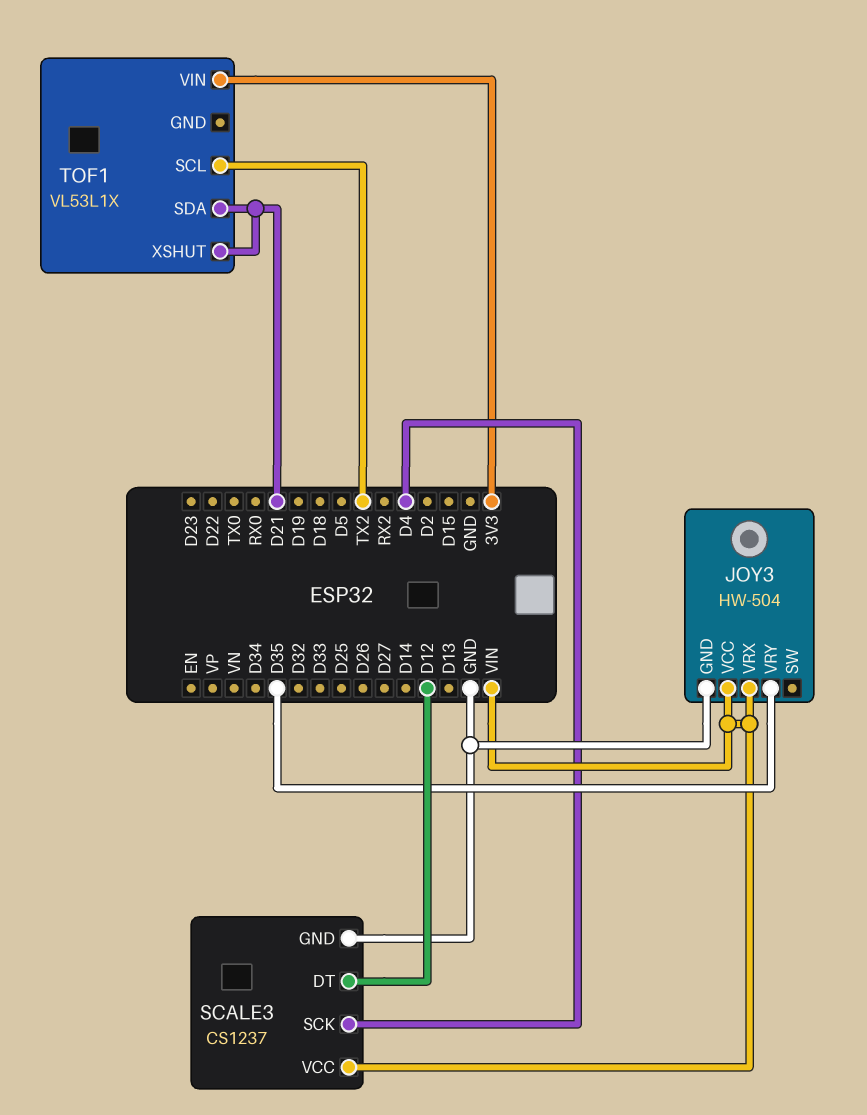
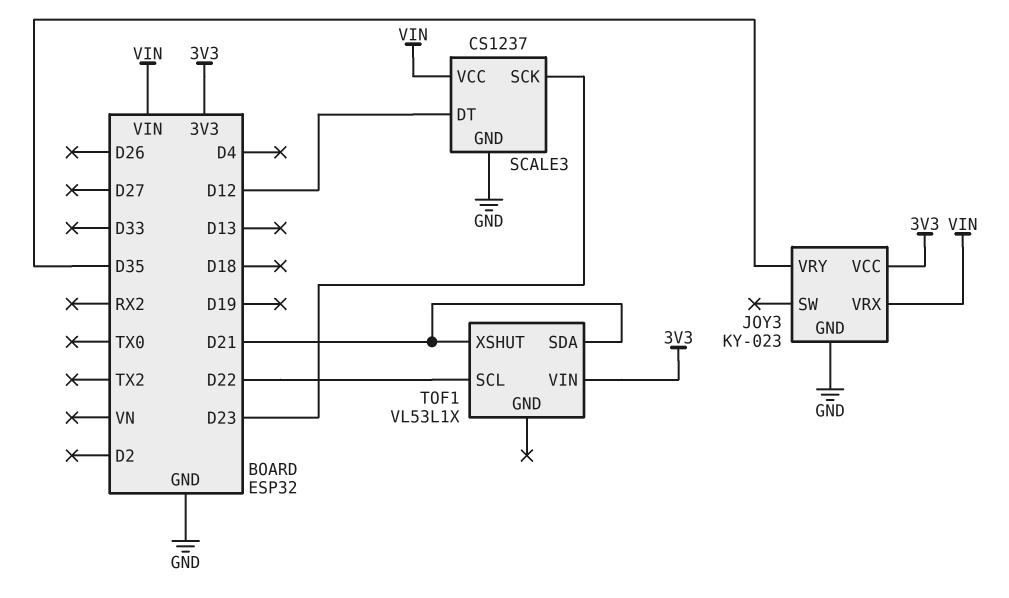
JOY3: HW-504 -> KY-023
JOY3 pin VCC: VIN -> 3V3
SCALE3 pin SCK: D4 -> D23
TOF1 pin SCL: TX2 -> D22

